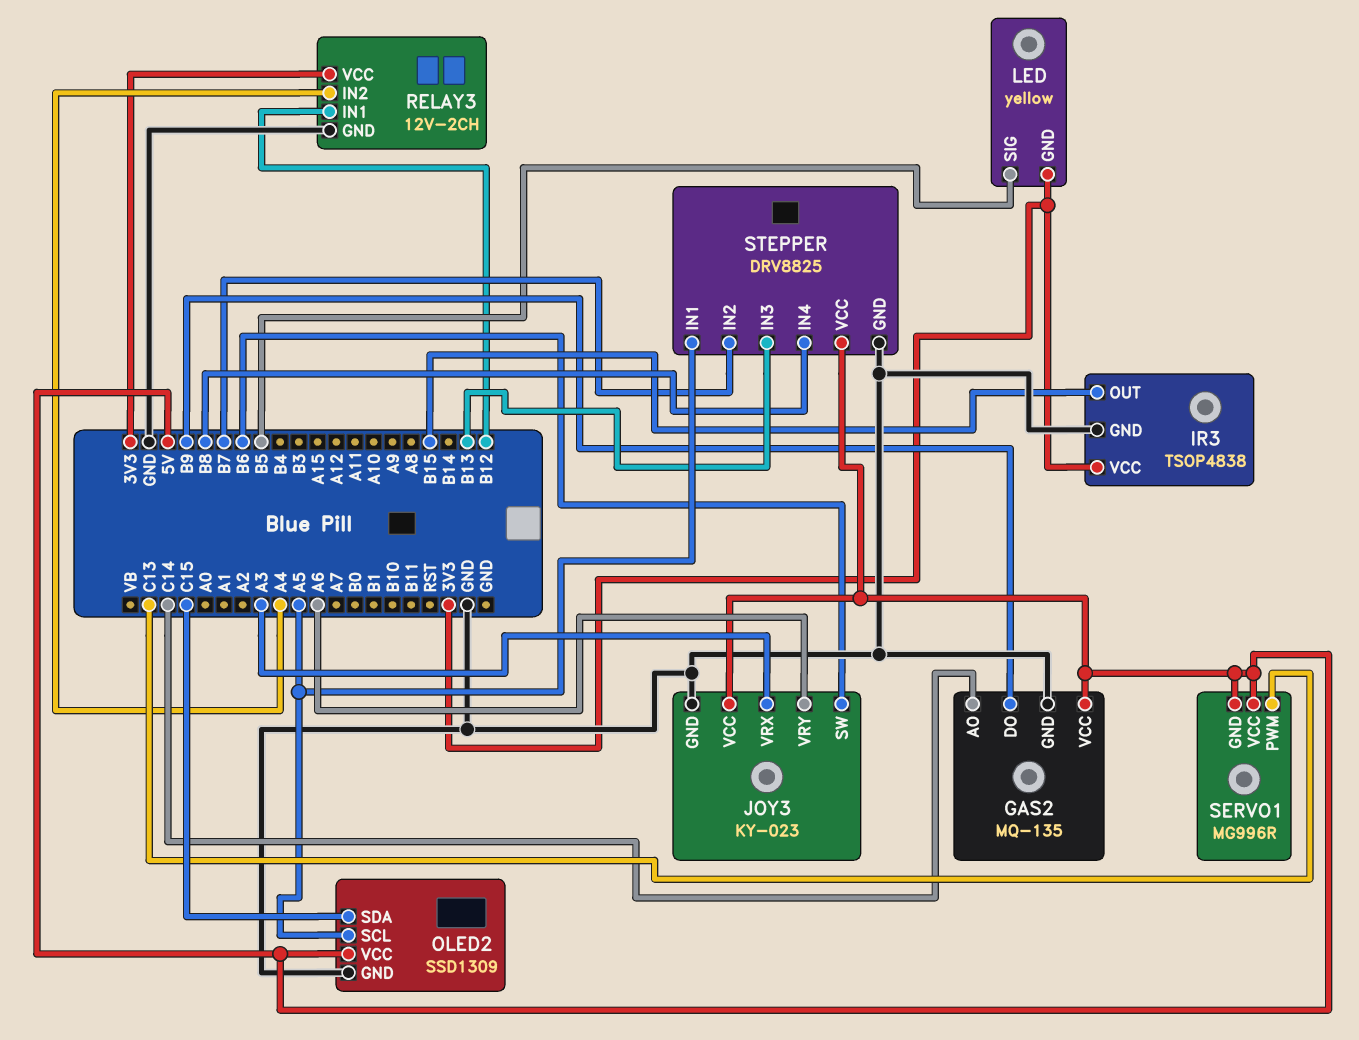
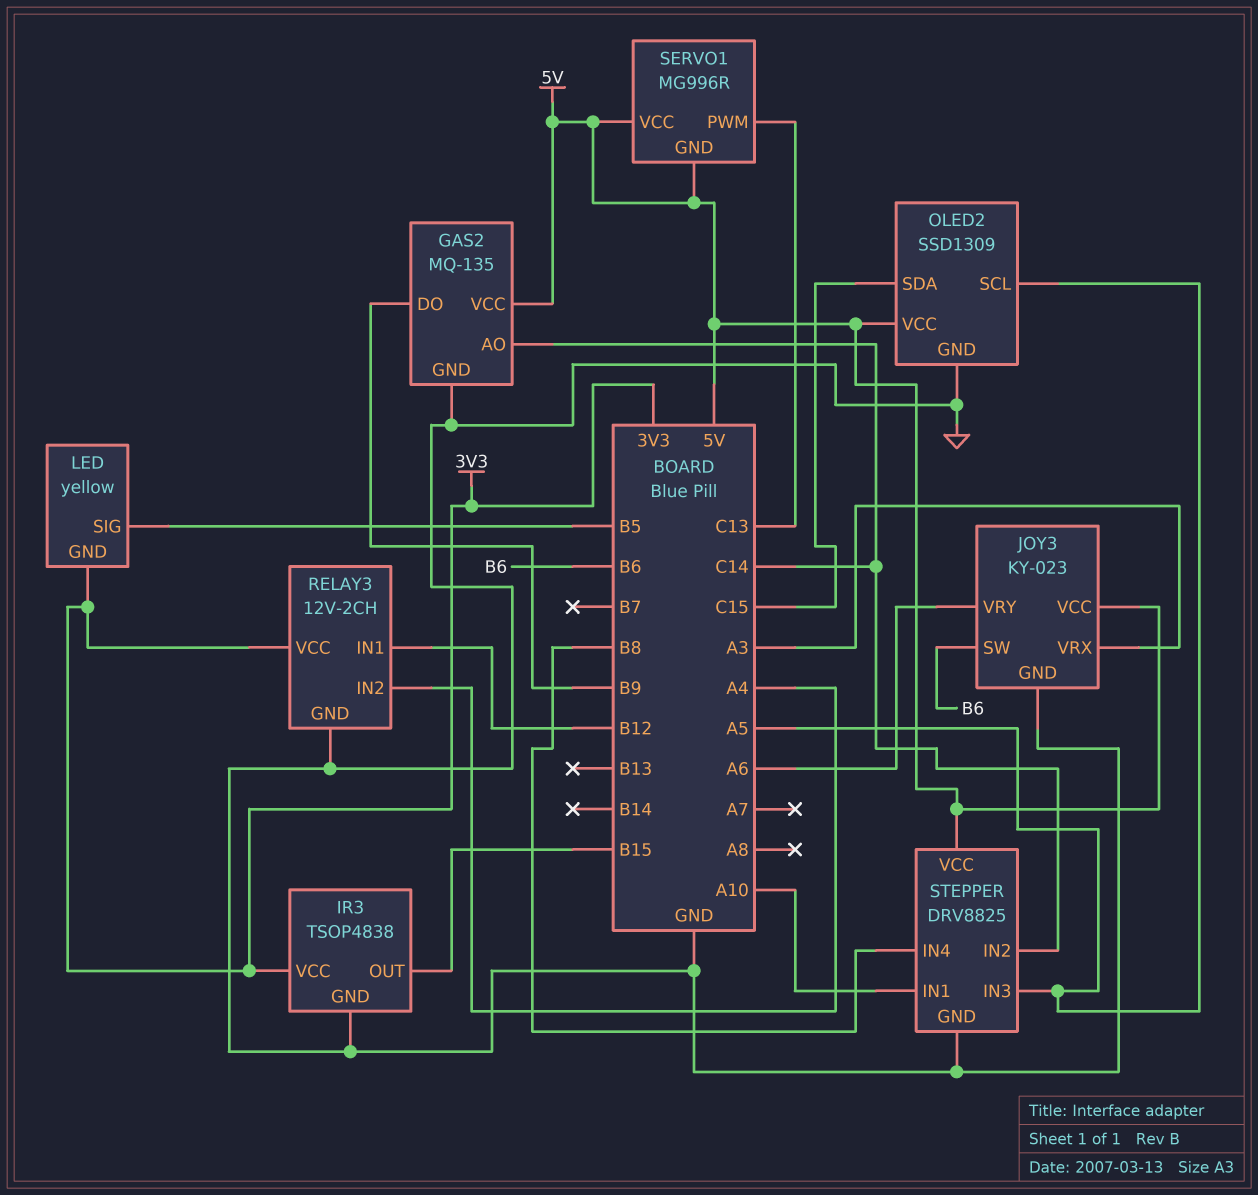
STEPPER pin IN1: A5 -> A10
STEPPER pin IN2: B7 -> C14
STEPPER pin IN3: B13 -> A5

